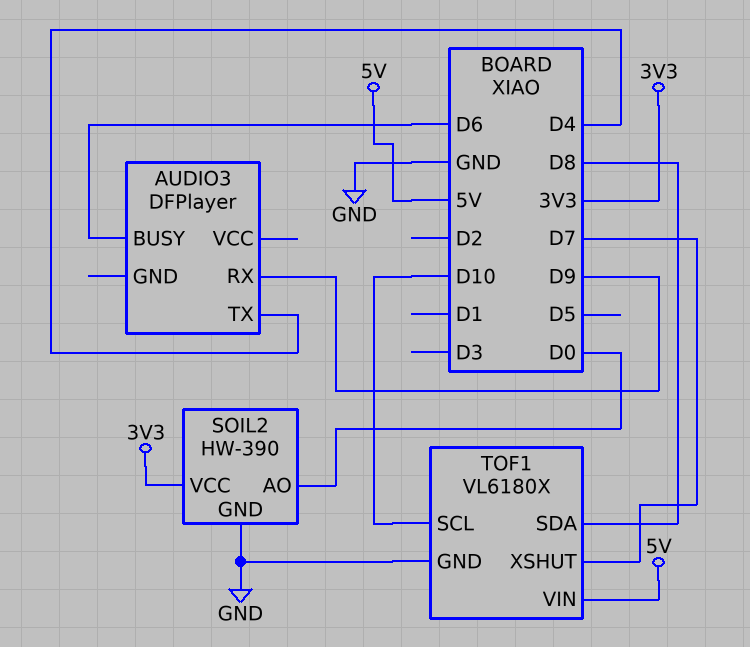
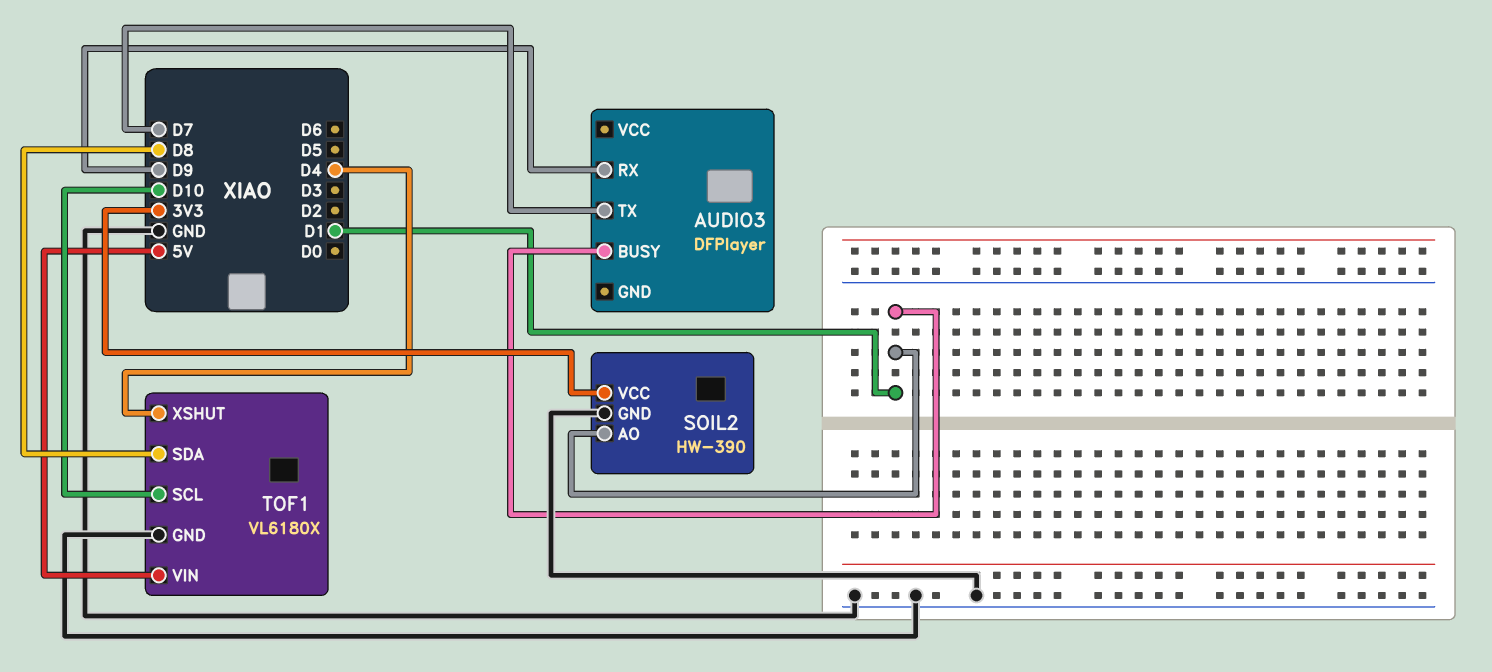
AUDIO3 pin BUSY: D6 -> D1
AUDIO3 pin TX: D4 -> D7
SOIL2 pin AO: D0 -> D1
TOF1 pin XSHUT: D7 -> D4

